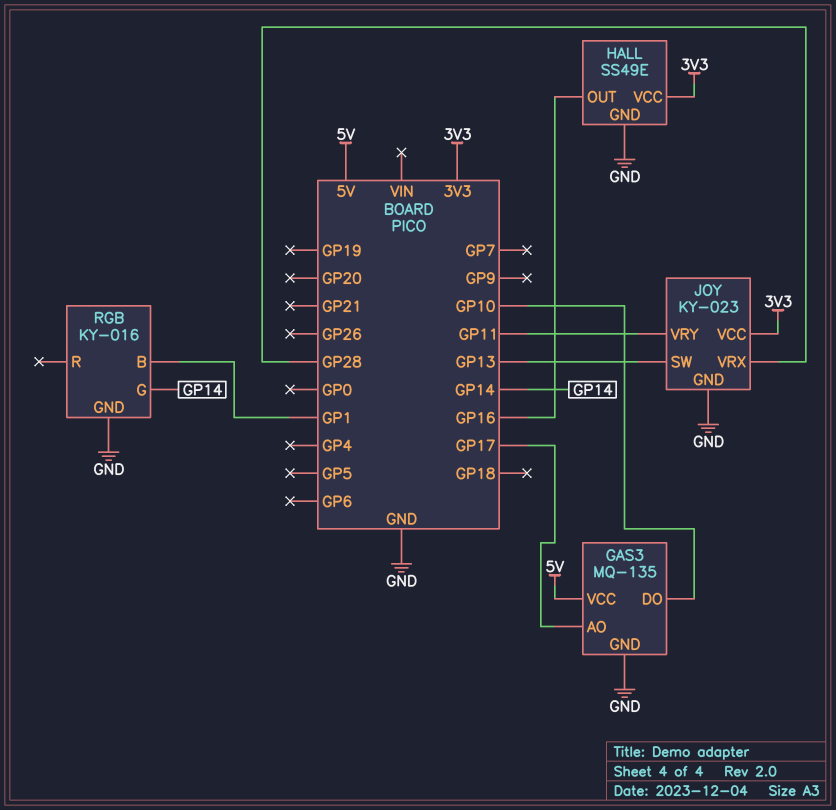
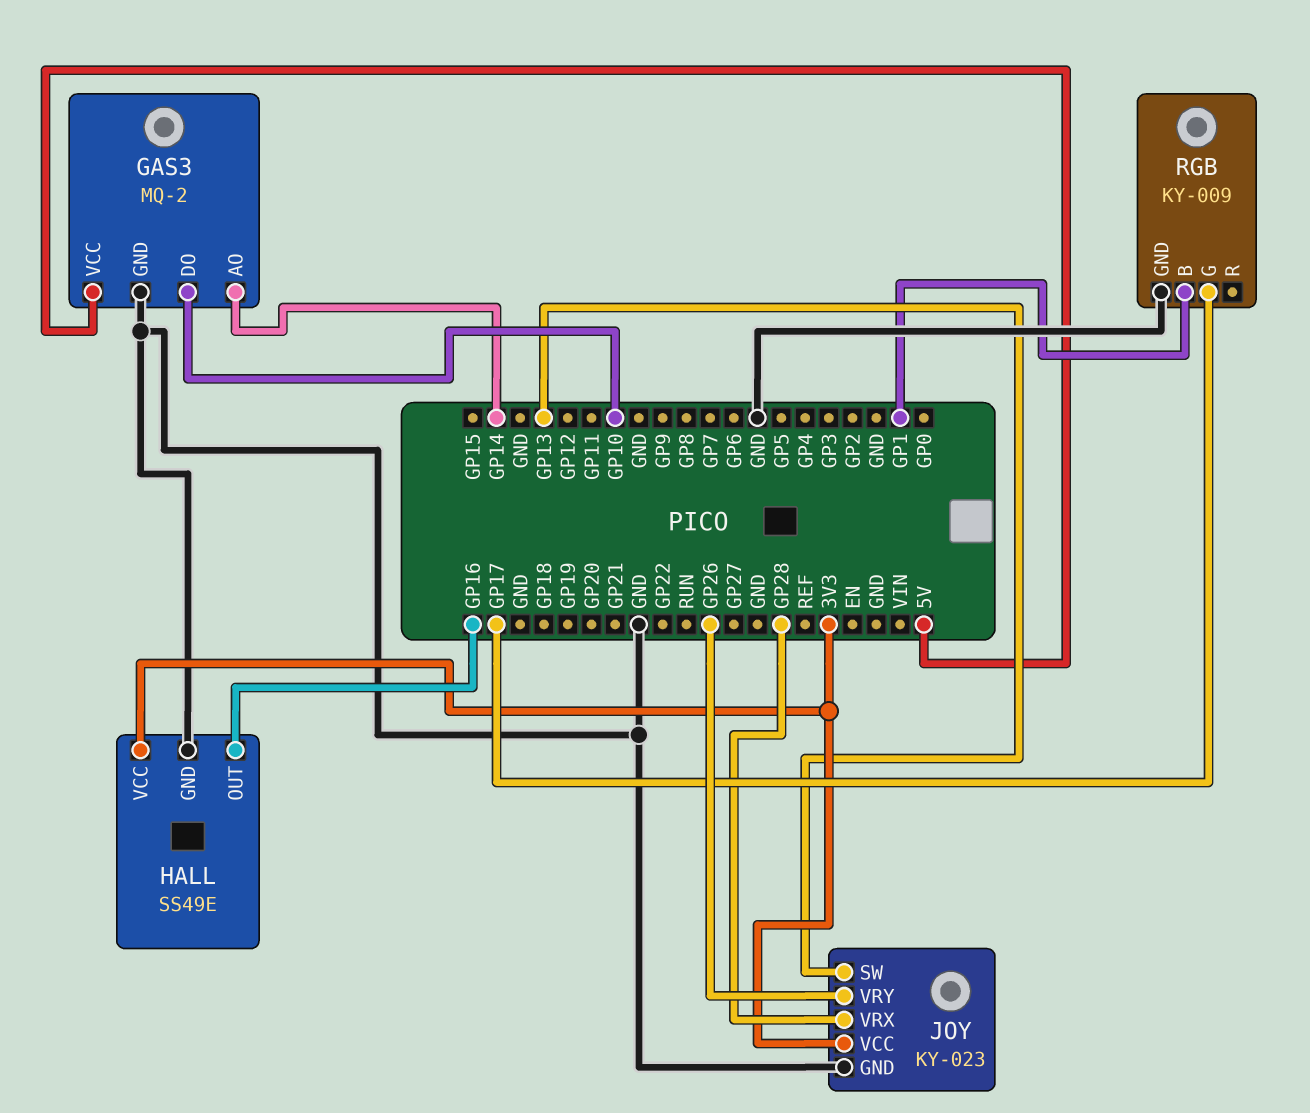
GAS3: MQ-135 -> MQ-2
GAS3 pin AO: GP17 -> GP14
JOY pin VRY: GP11 -> GP26
RGB: KY-016 -> KY-009
RGB pin G: GP14 -> GP17

